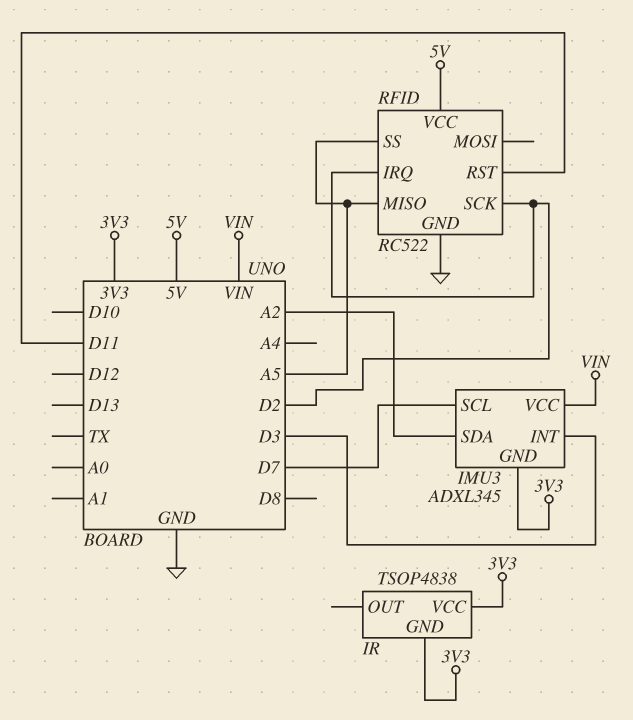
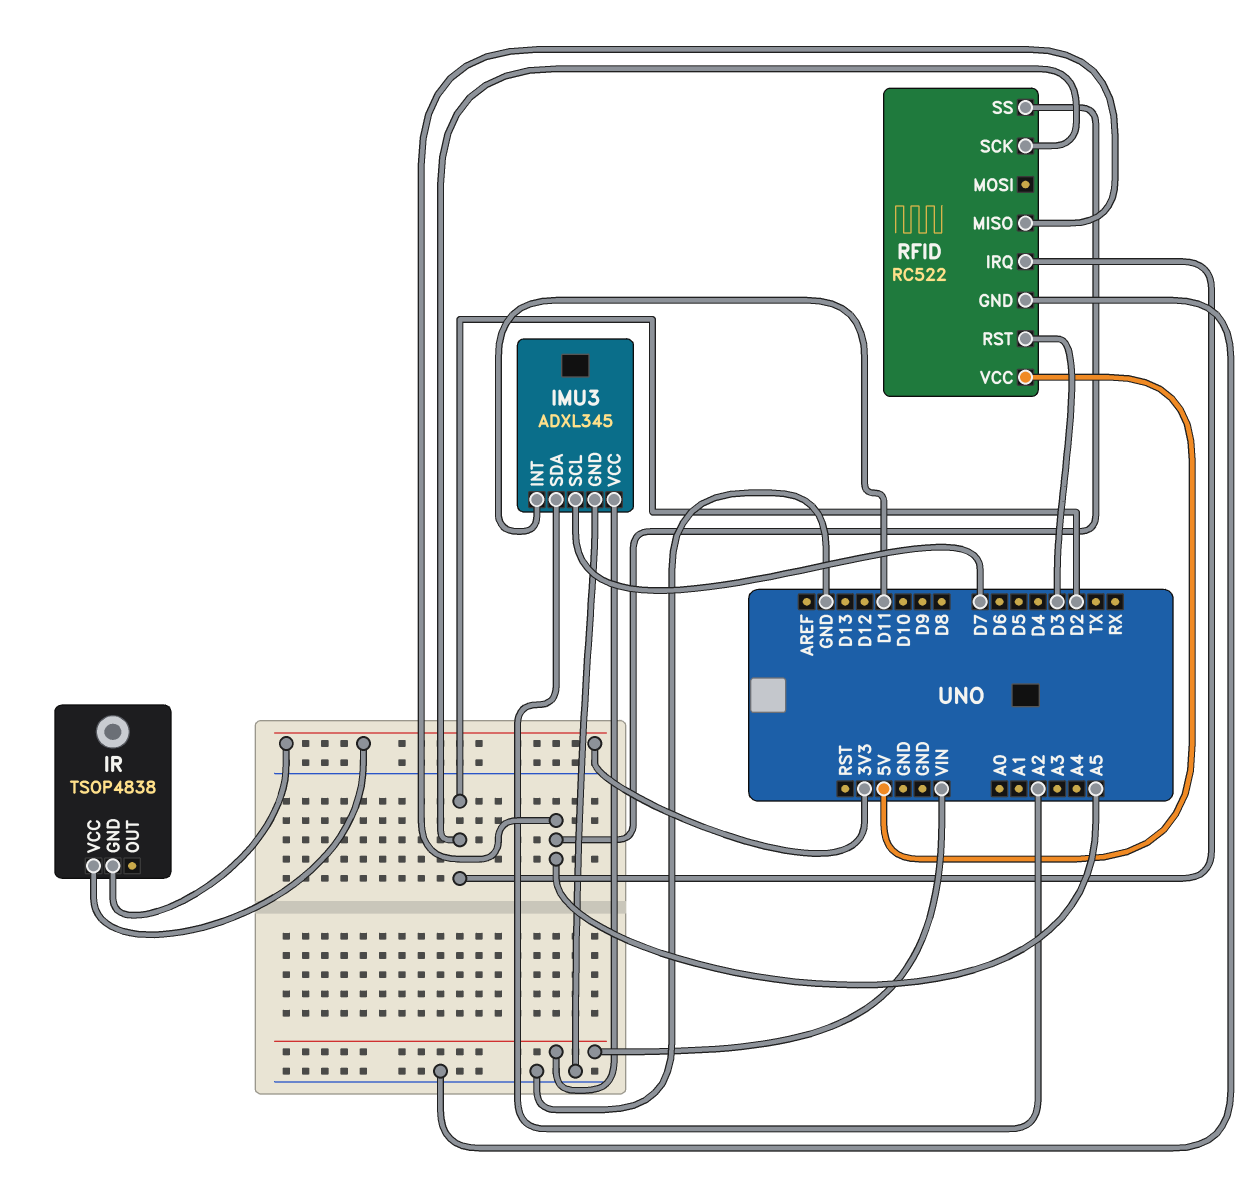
IMU3 pin GND: 3V3 -> GND
IMU3 pin INT: D3 -> D11
RFID pin RST: D11 -> D3

